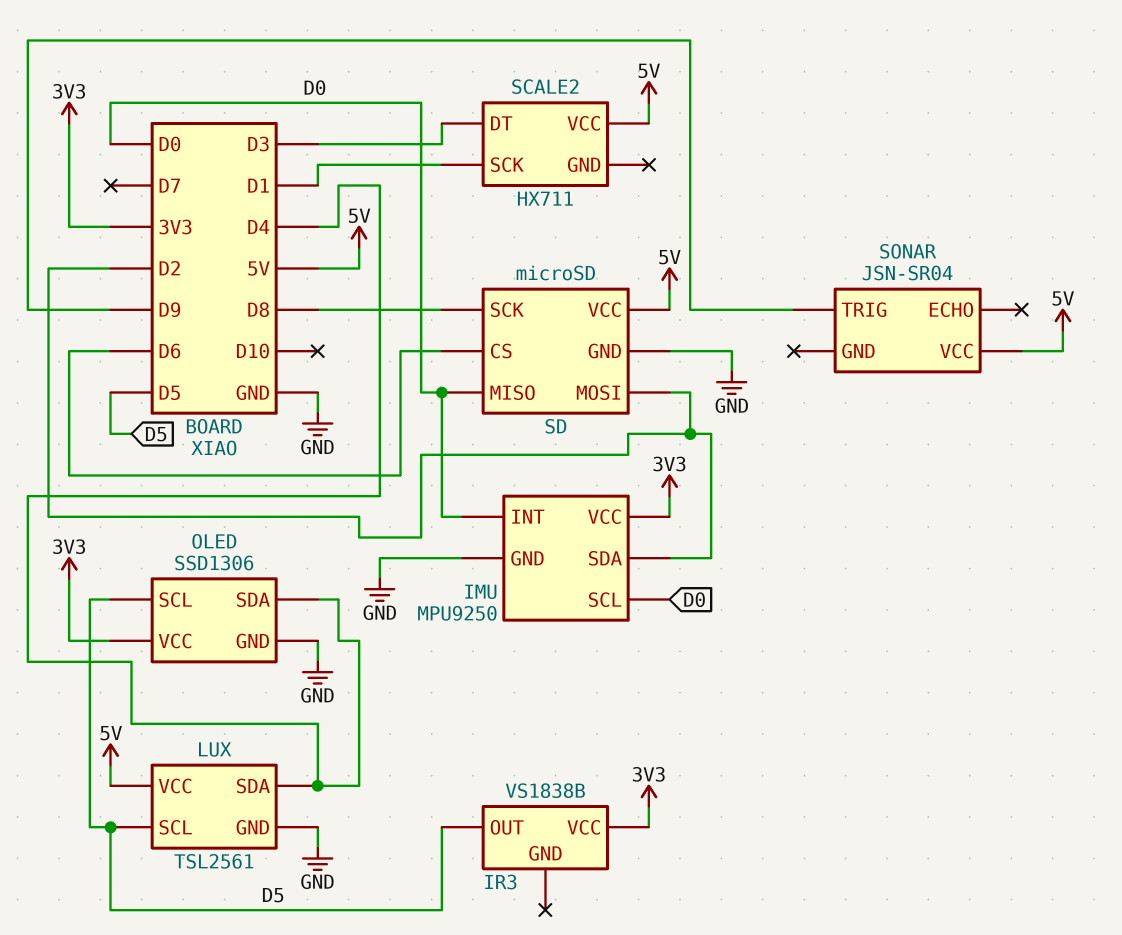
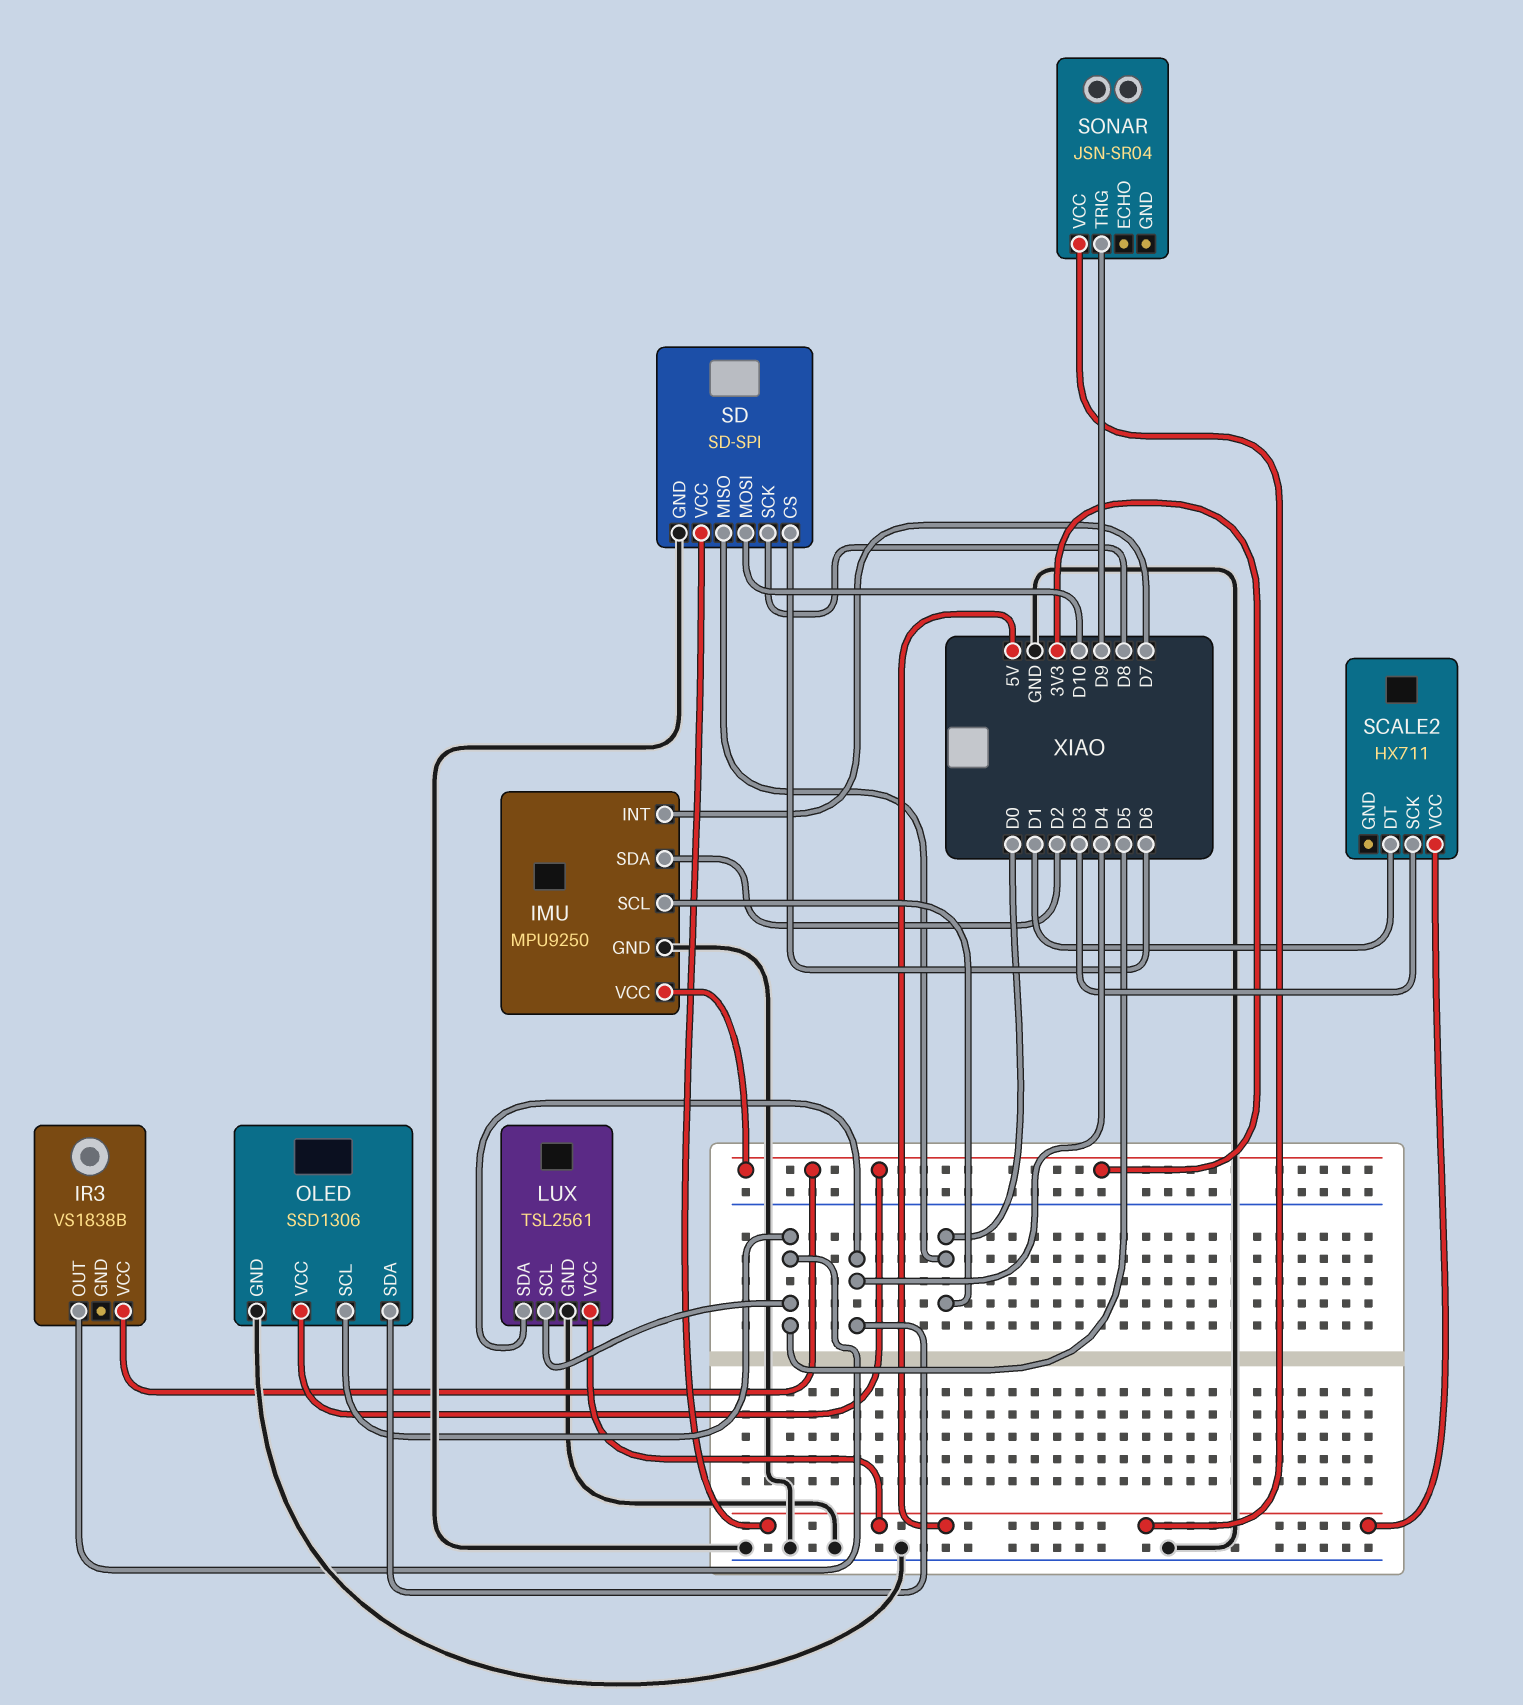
IMU pin INT: D0 -> D7
SCALE2 pin DT: D3 -> D1
SCALE2 pin SCK: D1 -> D3
SD: microSD -> SD-SPI
SD pin MOSI: D2 -> D10

